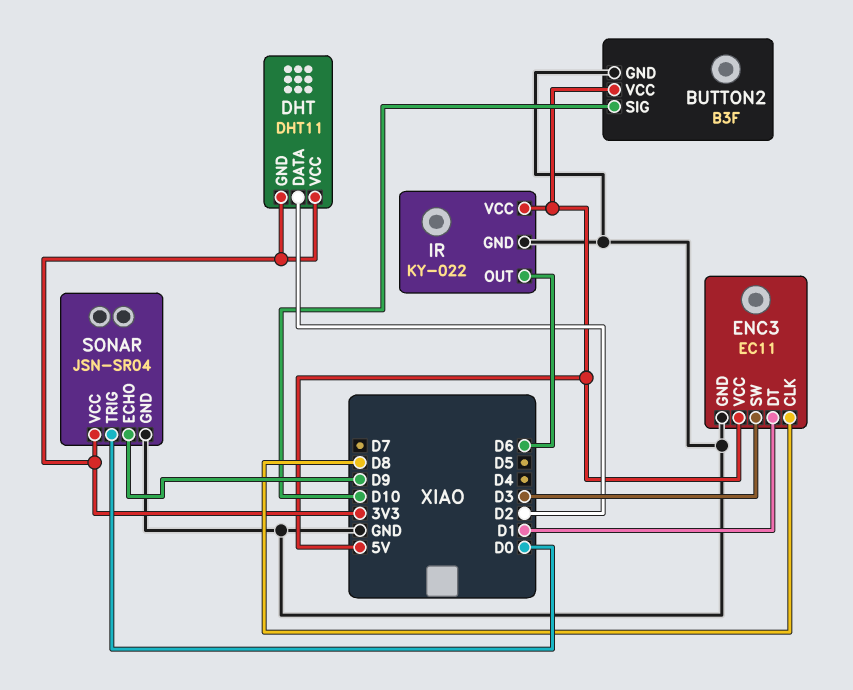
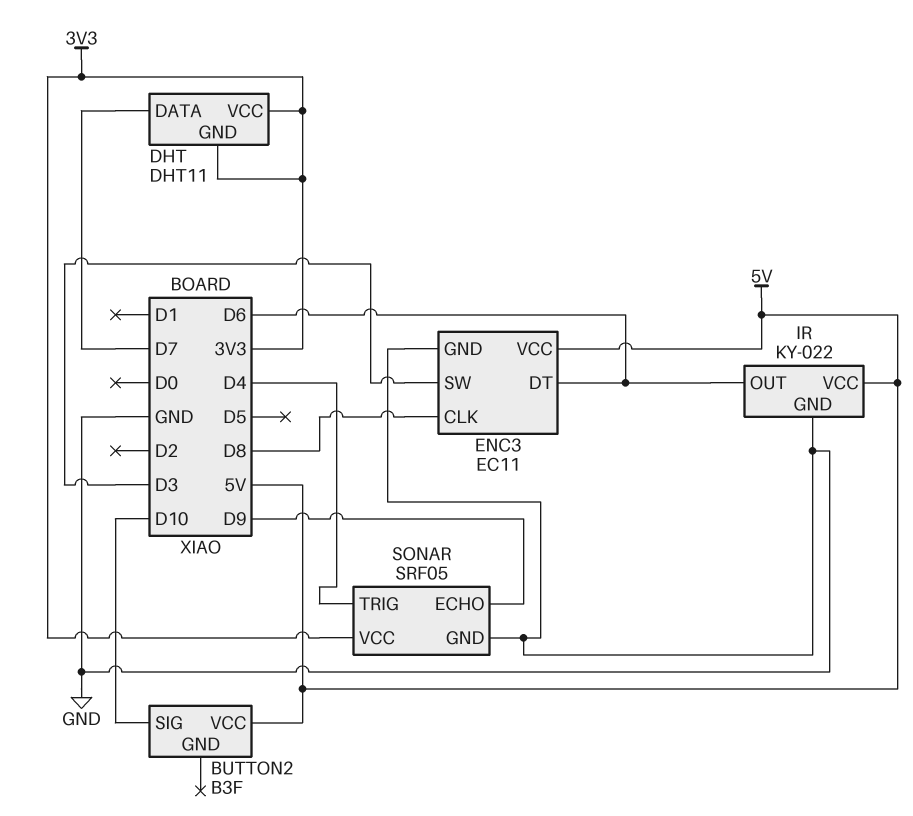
BUTTON2 pin GND: GND -> none
DHT pin DATA: D2 -> D7
ENC3 pin DT: D1 -> D6
SONAR: JSN-SR04 -> SRF05
SONAR pin TRIG: D0 -> D4

